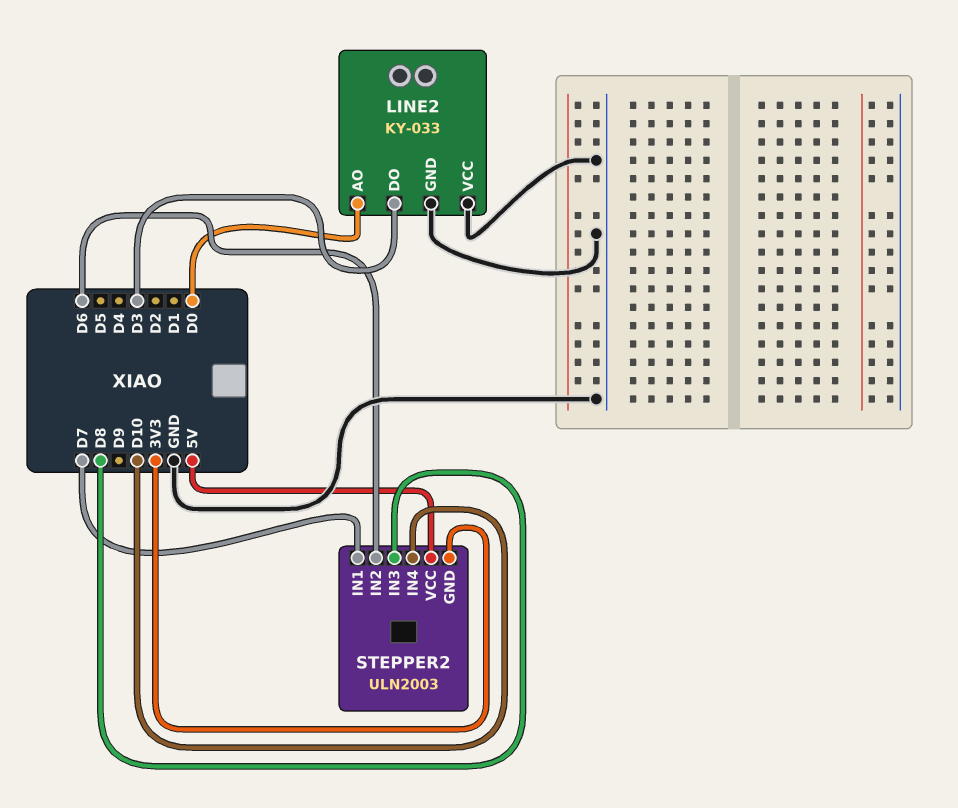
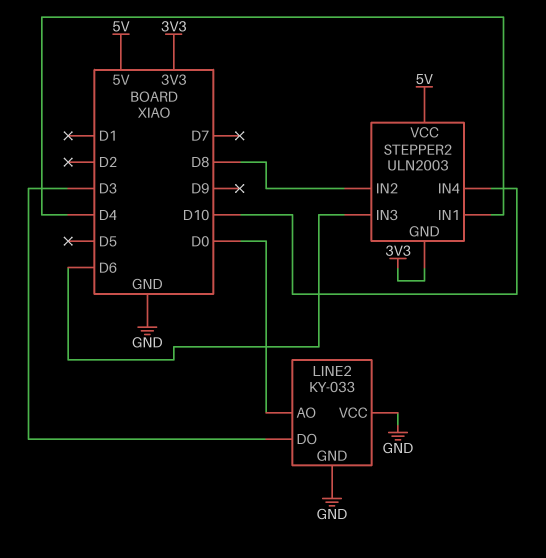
STEPPER2 pin IN1: D7 -> D4
STEPPER2 pin IN2: D6 -> D8
STEPPER2 pin IN3: D8 -> D6

